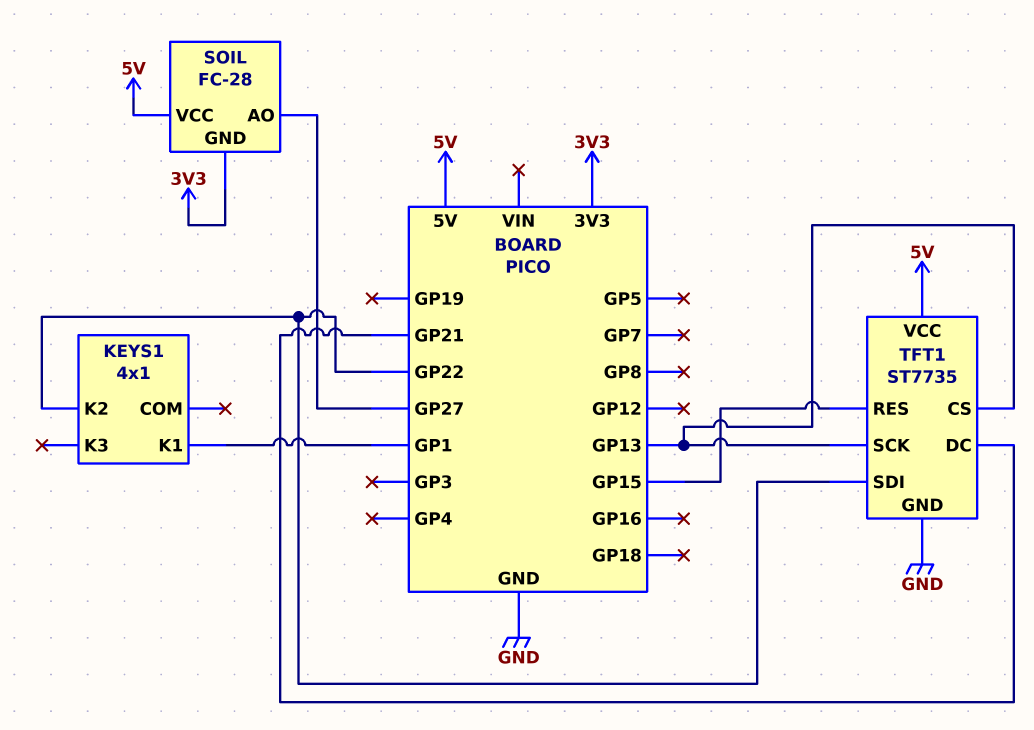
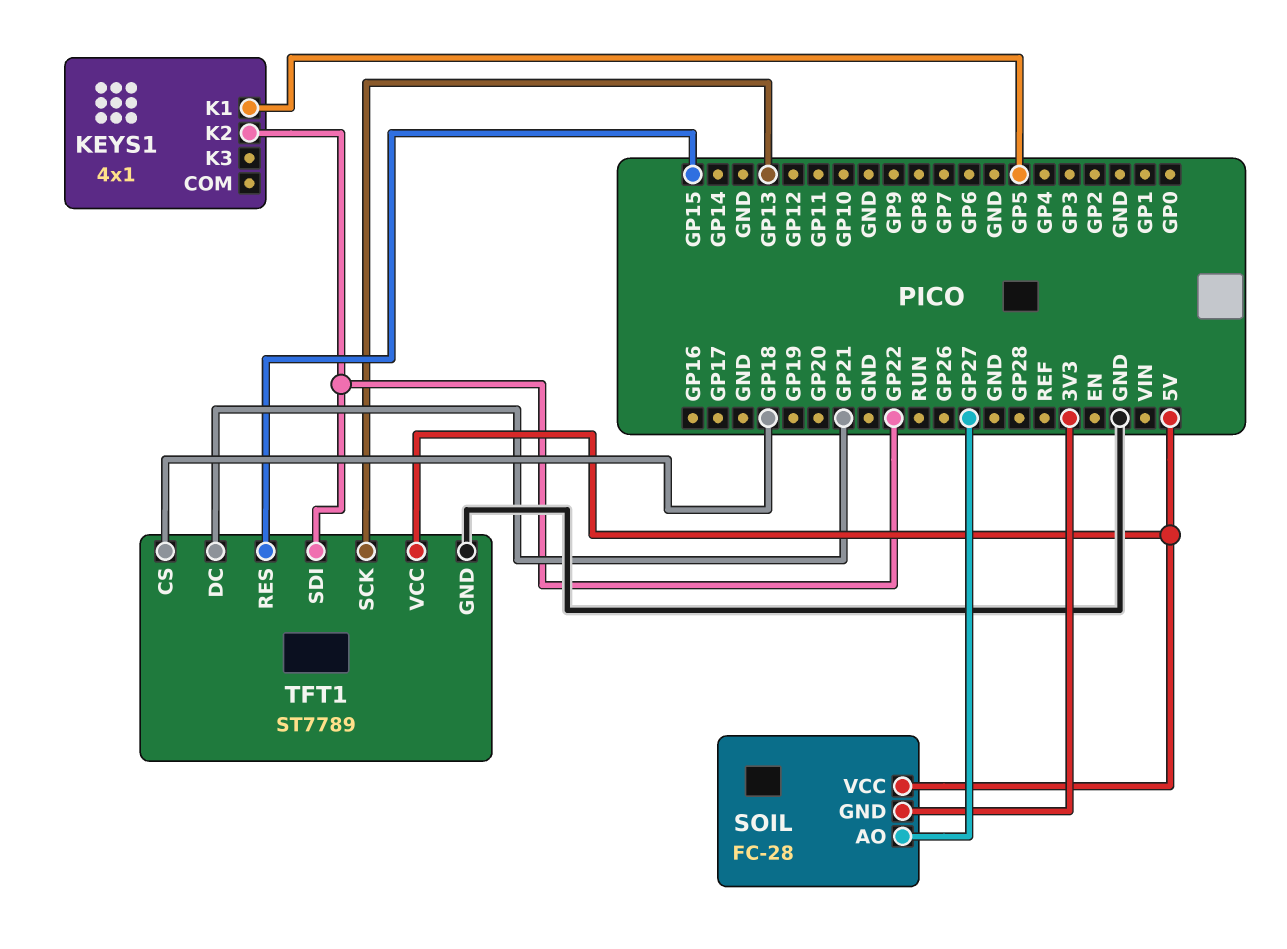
KEYS1 pin K1: GP1 -> GP5
TFT1: ST7735 -> ST7789
TFT1 pin CS: GP13 -> GP18

